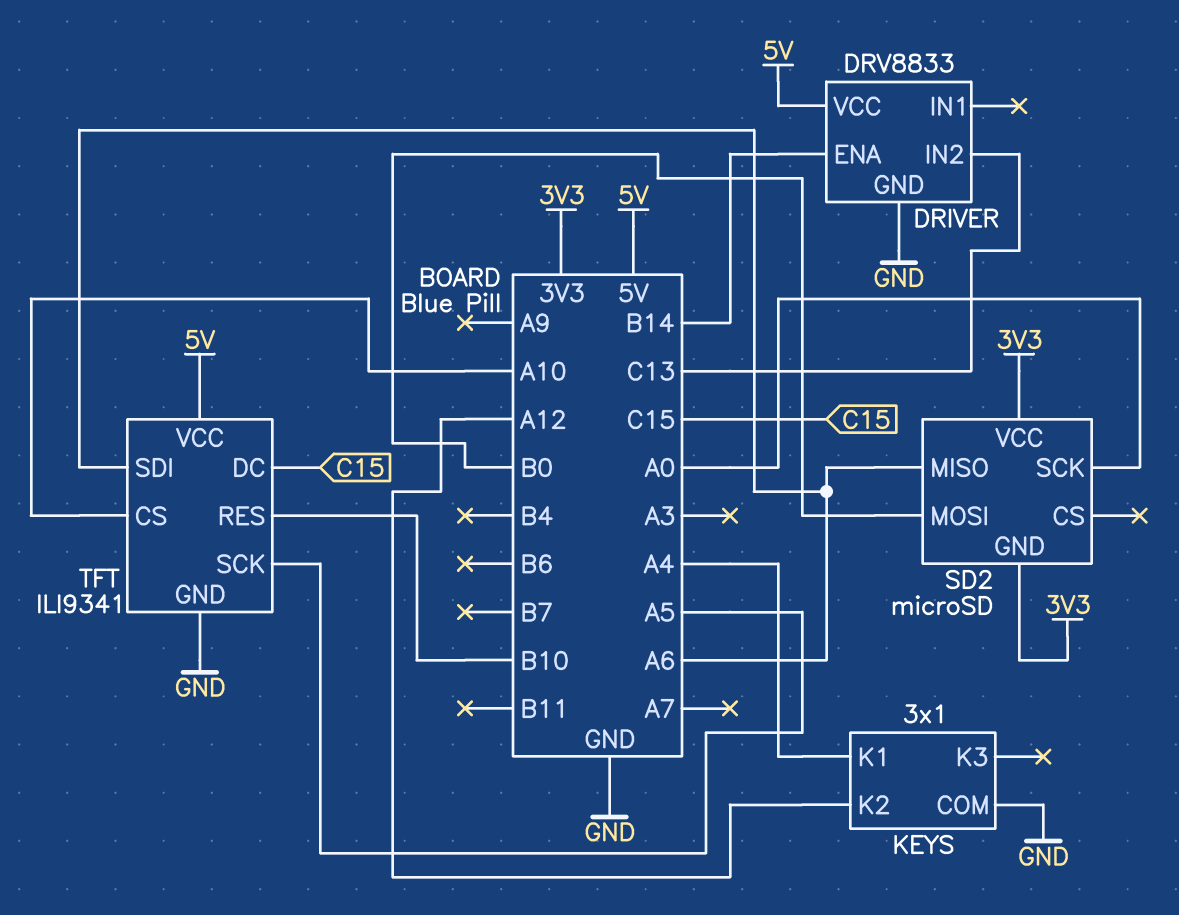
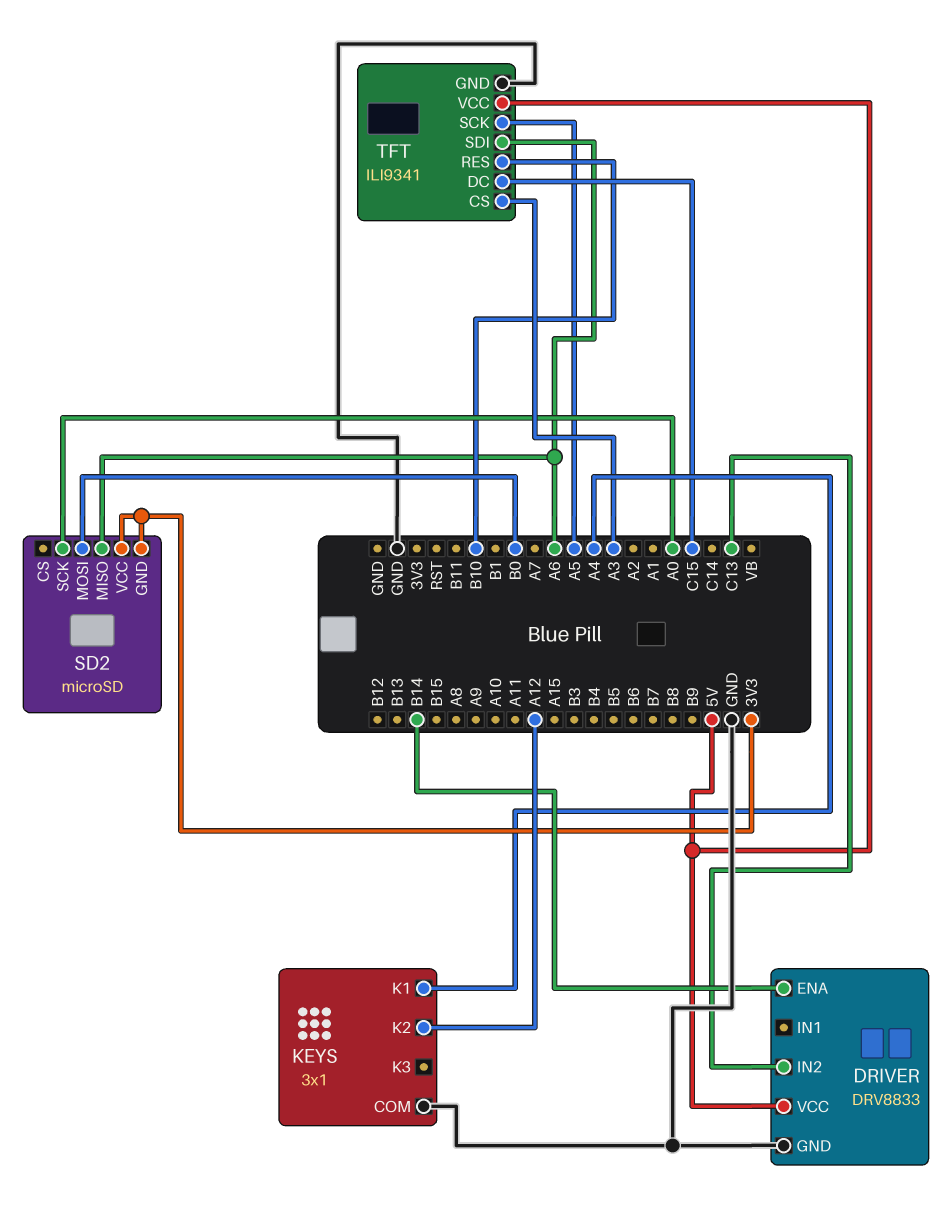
TFT pin CS: A10 -> A3

